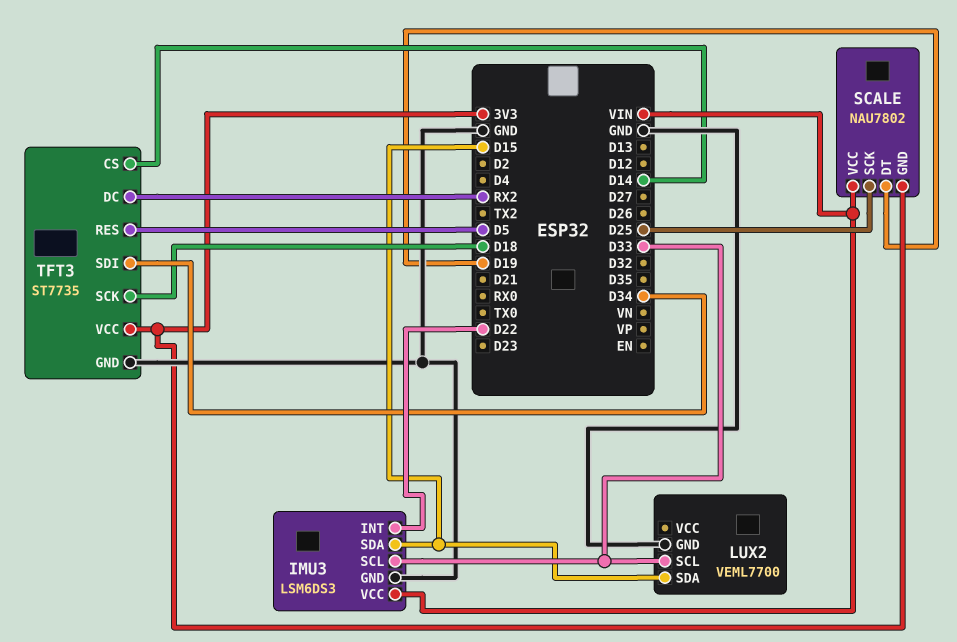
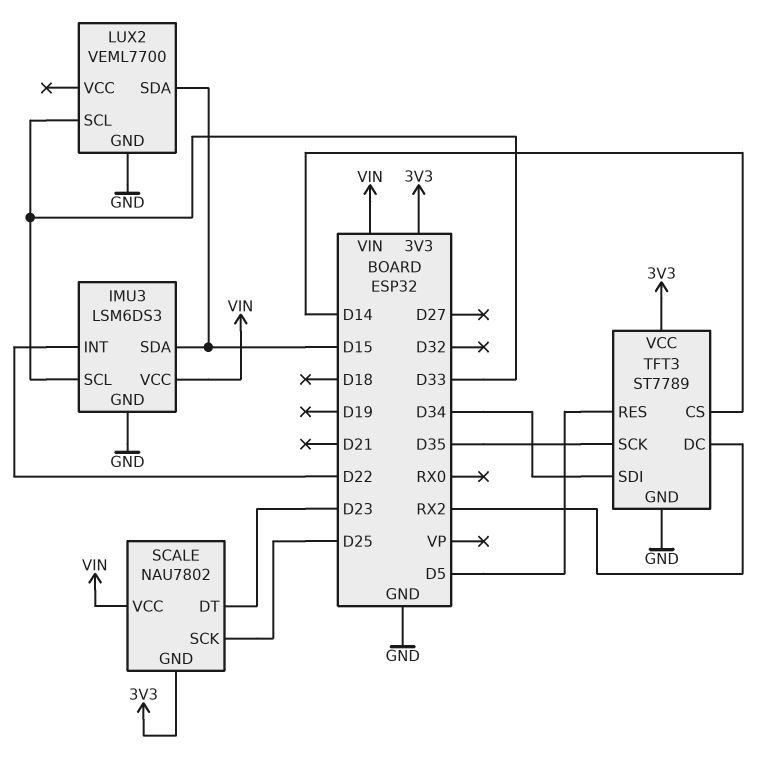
SCALE pin DT: D19 -> D23
TFT3: ST7735 -> ST7789
TFT3 pin SCK: D18 -> D35

